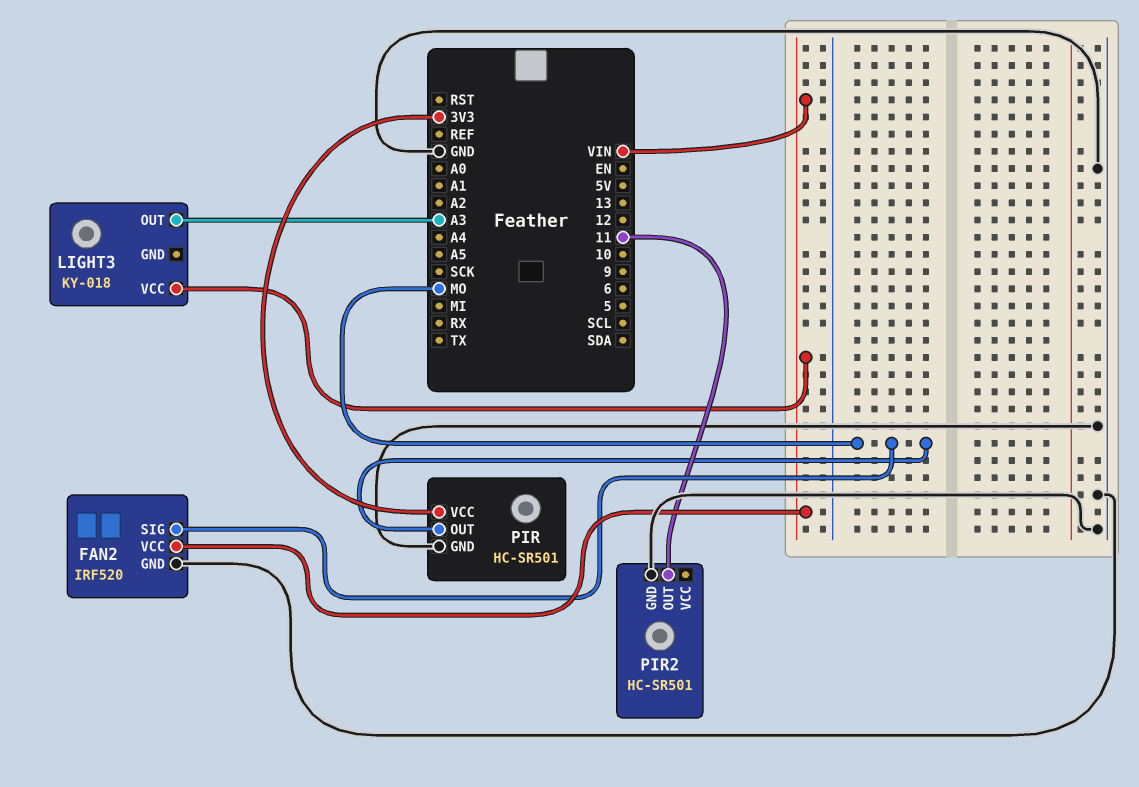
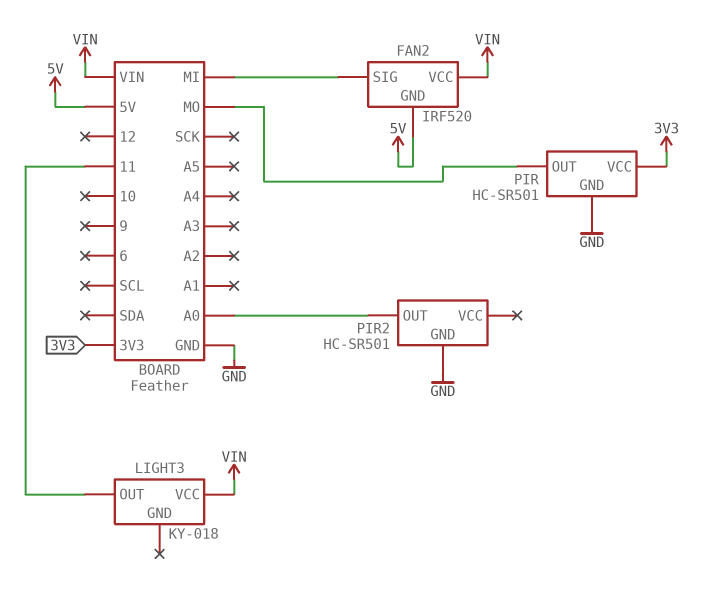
FAN2 pin GND: GND -> 5V
FAN2 pin SIG: MO -> MI
LIGHT3 pin OUT: A3 -> 11
PIR2 pin OUT: 11 -> A0

